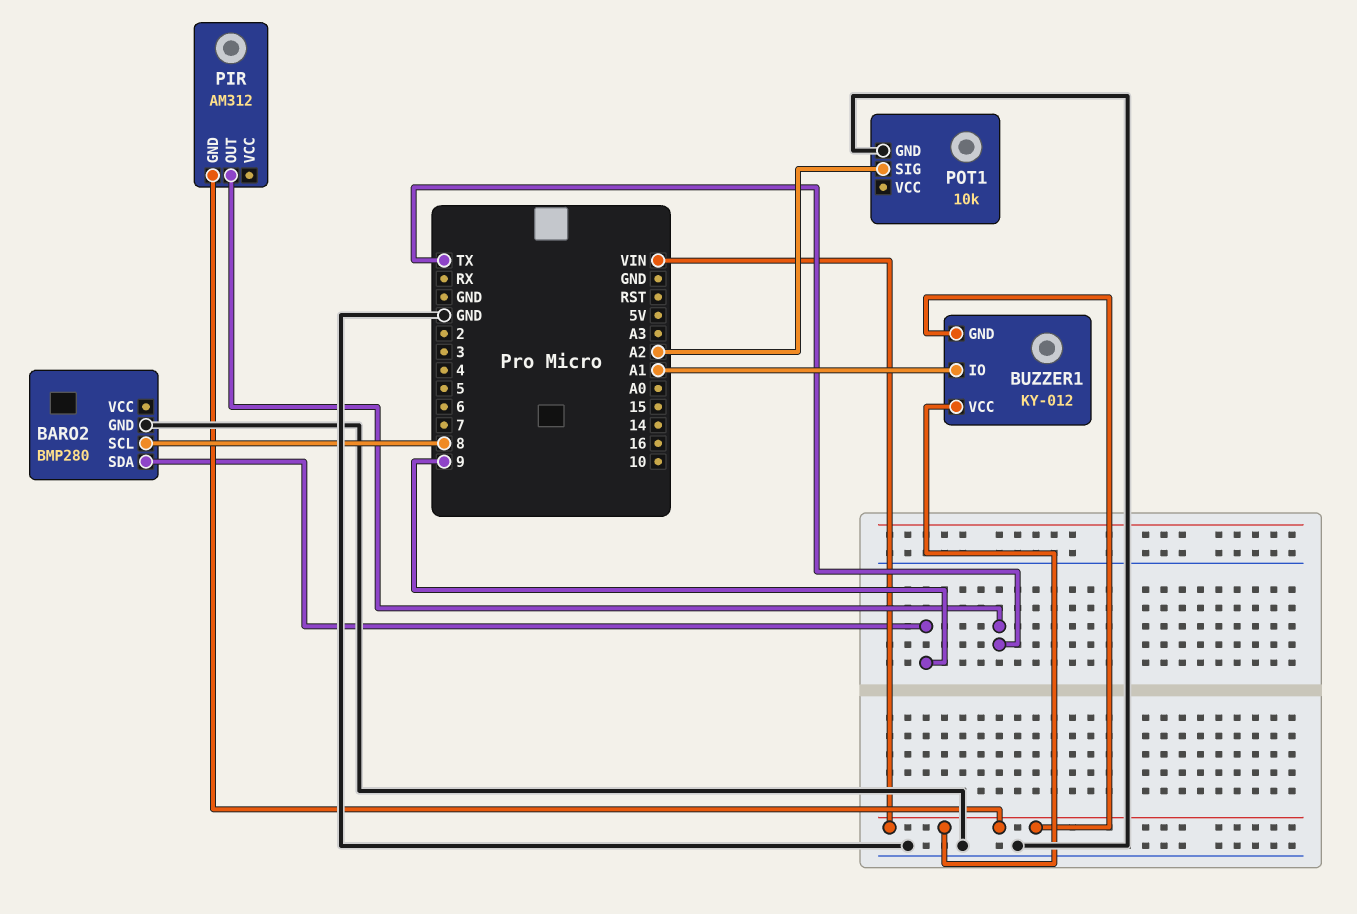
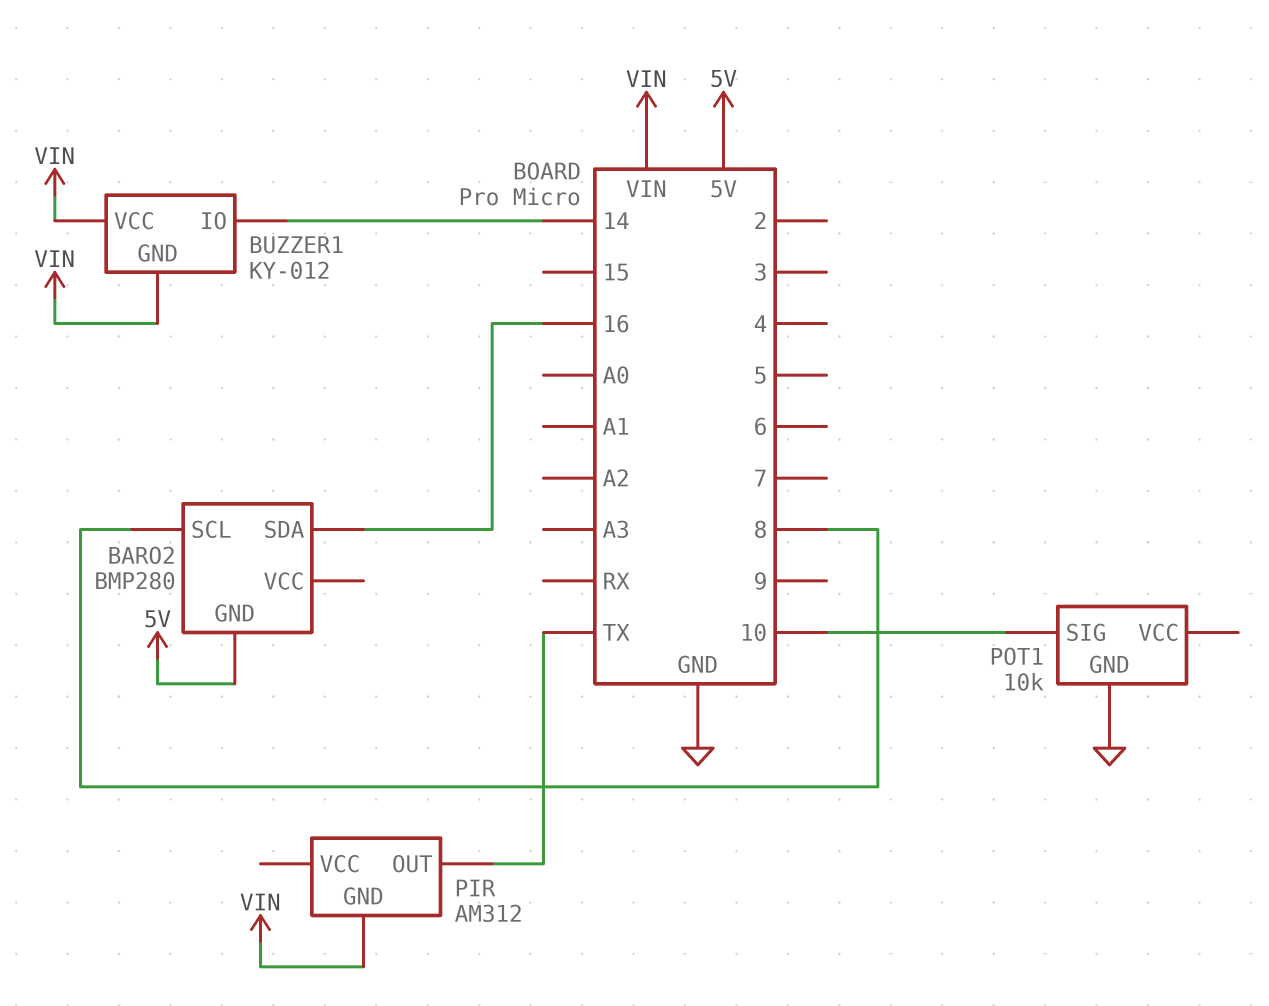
BARO2 pin GND: GND -> 5V
BARO2 pin SDA: 9 -> 16
BUZZER1 pin IO: A1 -> 14
POT1 pin SIG: A2 -> 10

